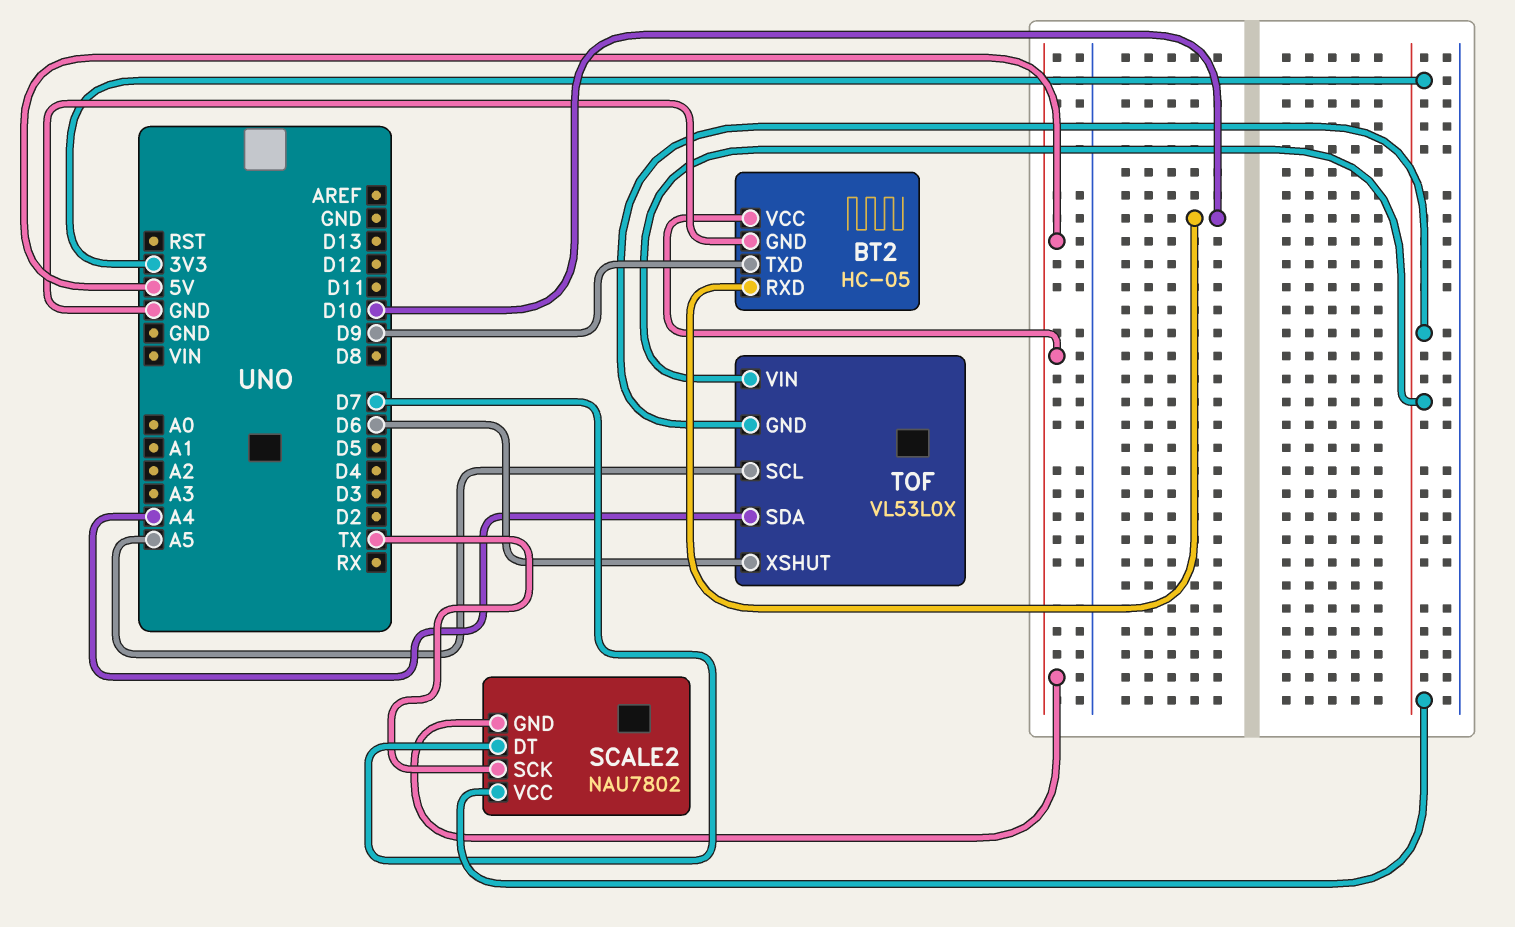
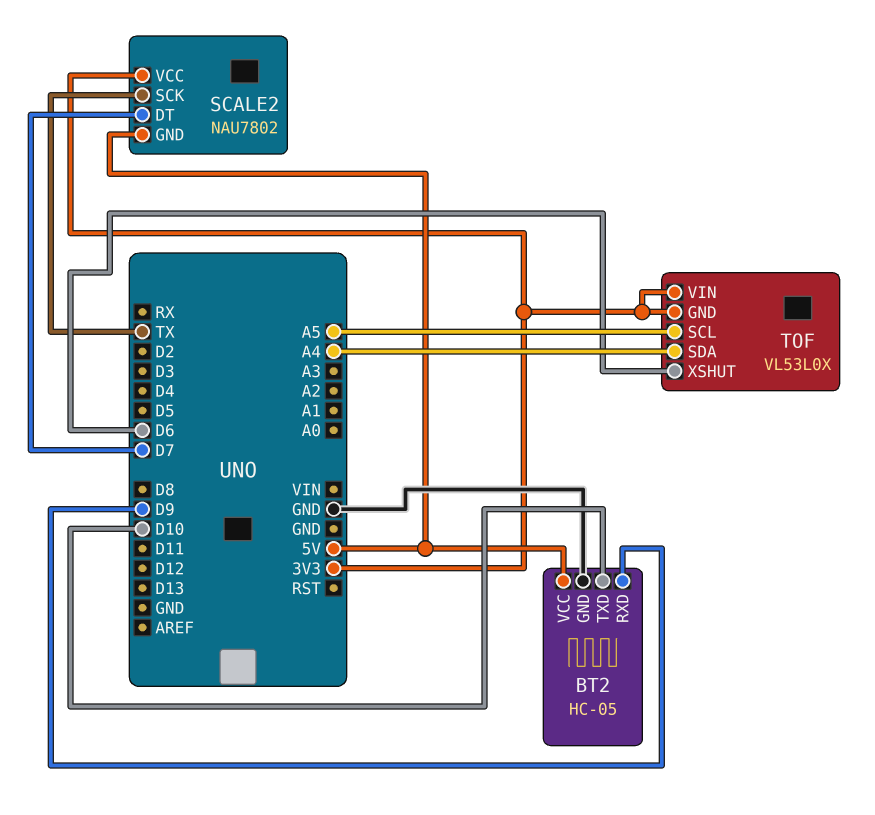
BT2 pin RXD: D10 -> D9
BT2 pin TXD: D9 -> D10

